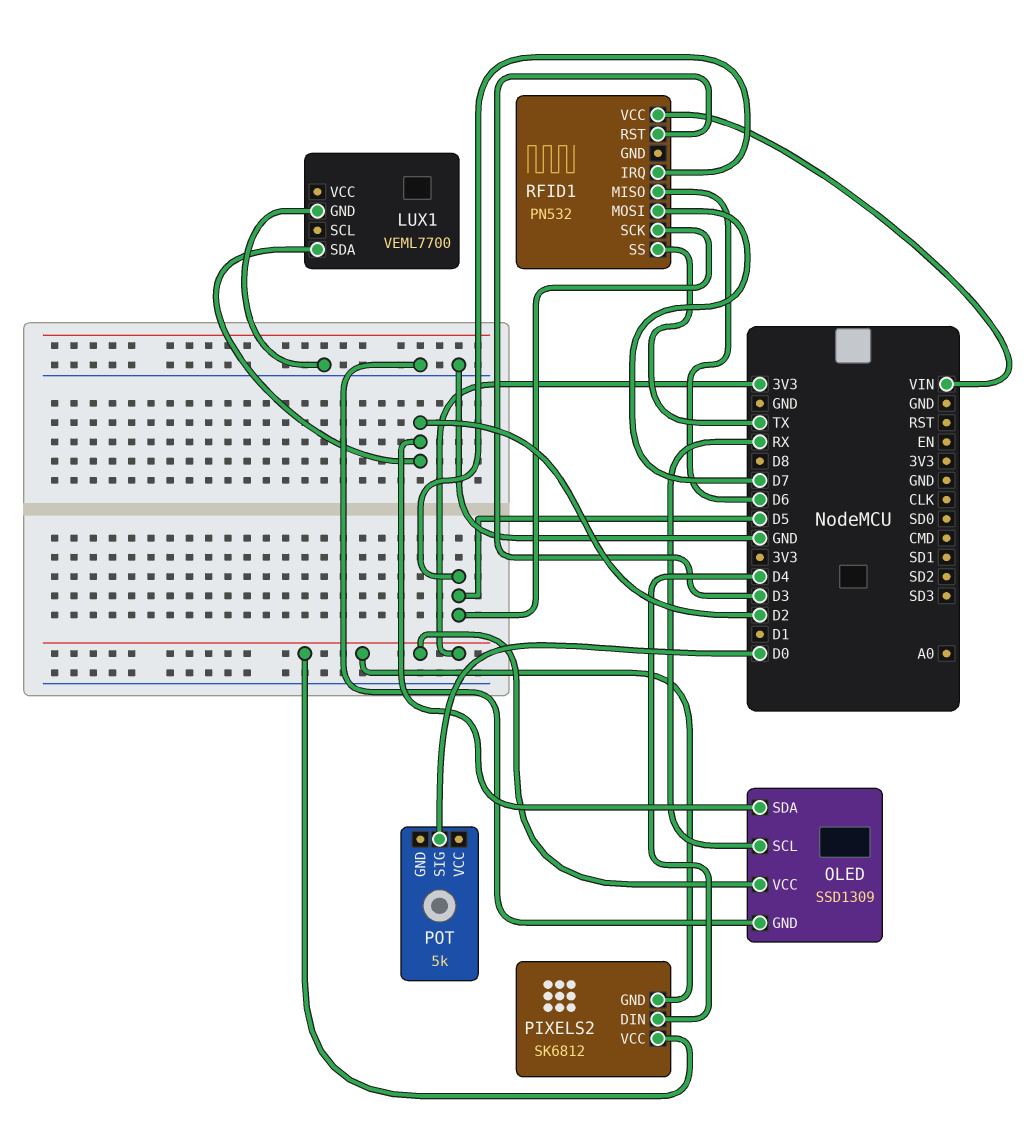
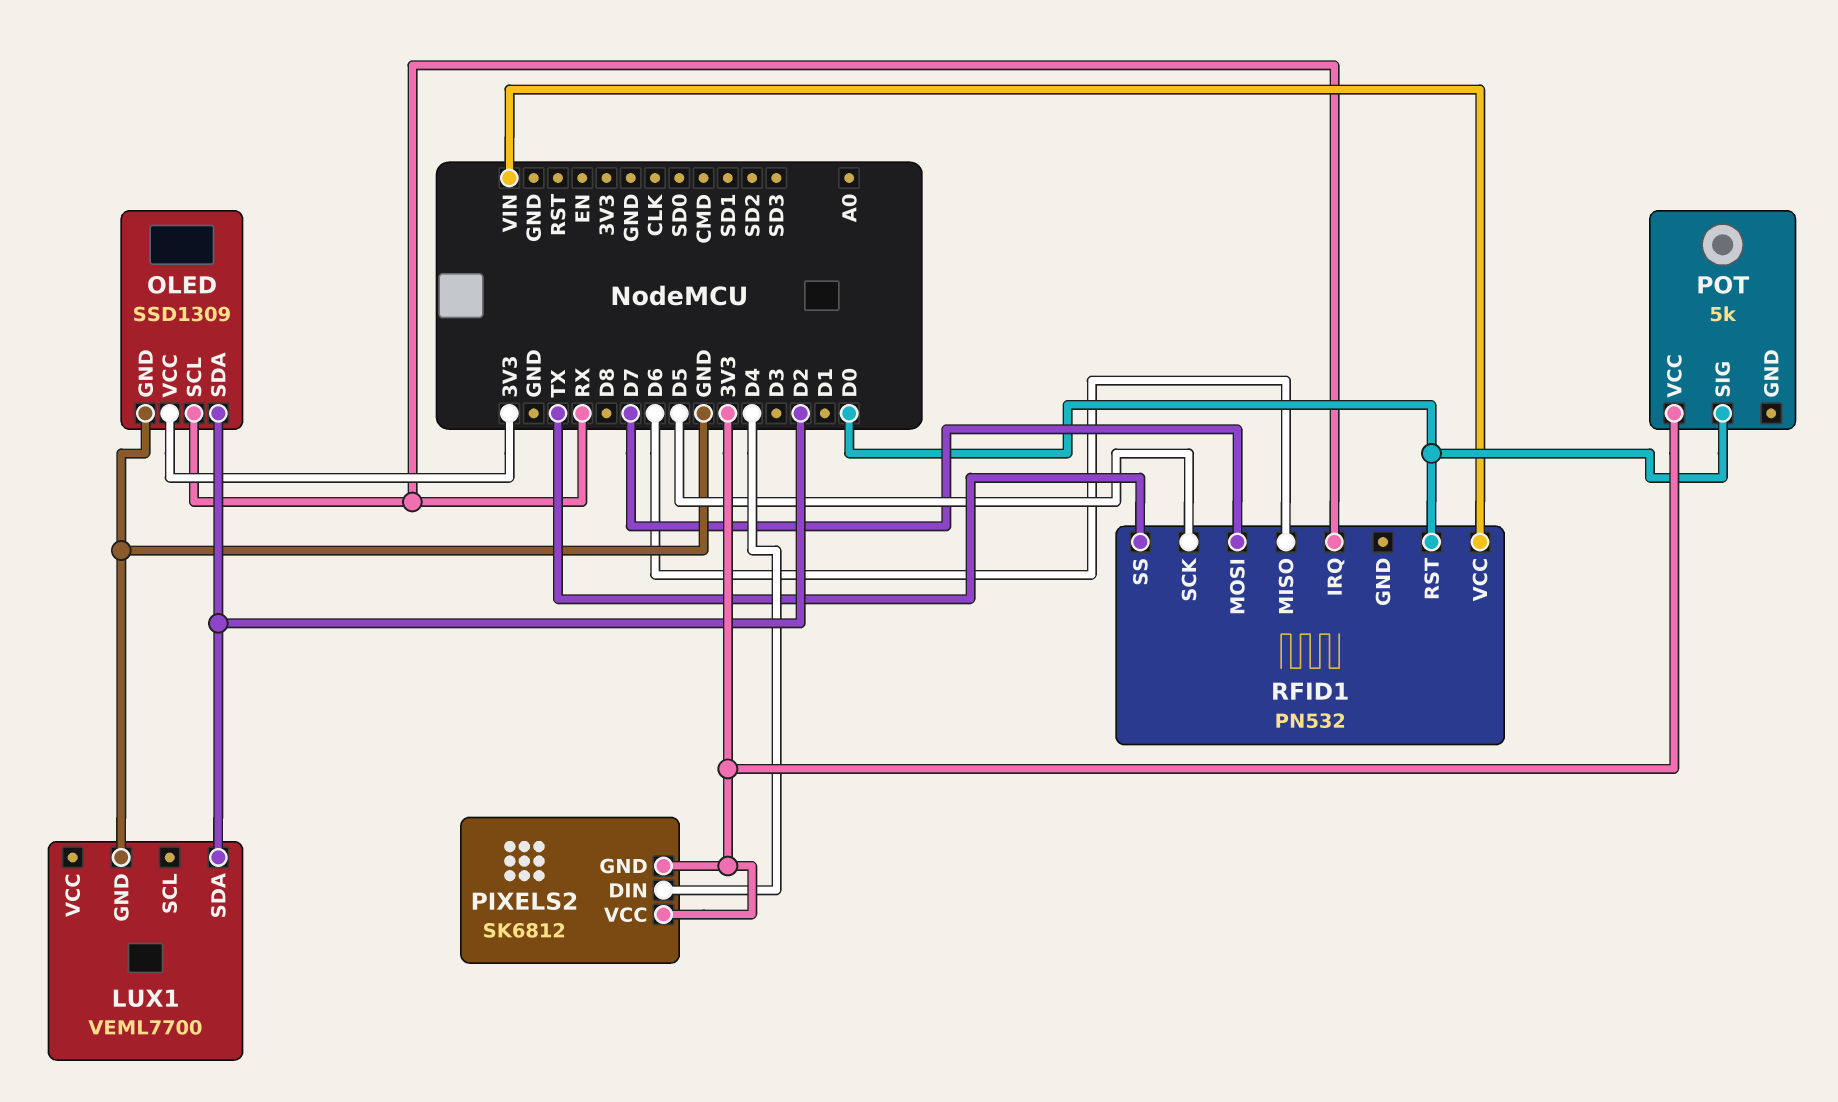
POT pin VCC: none -> 3V3
RFID1 pin IRQ: D5 -> RX
RFID1 pin RST: D3 -> D0

